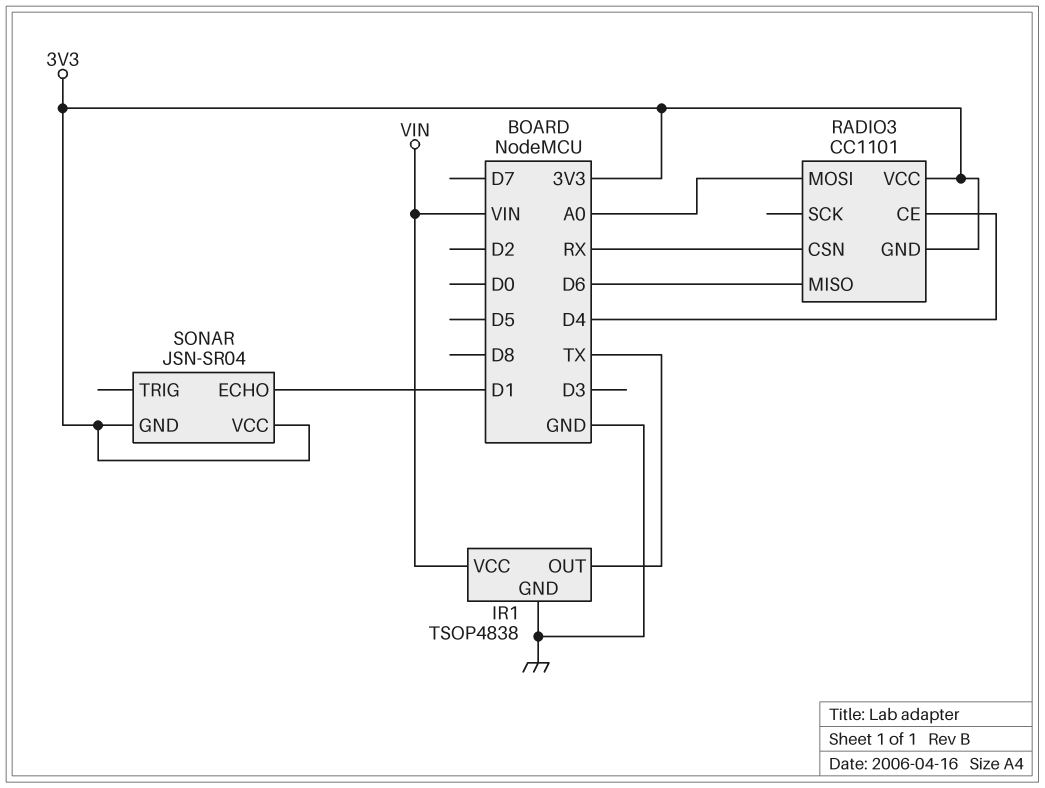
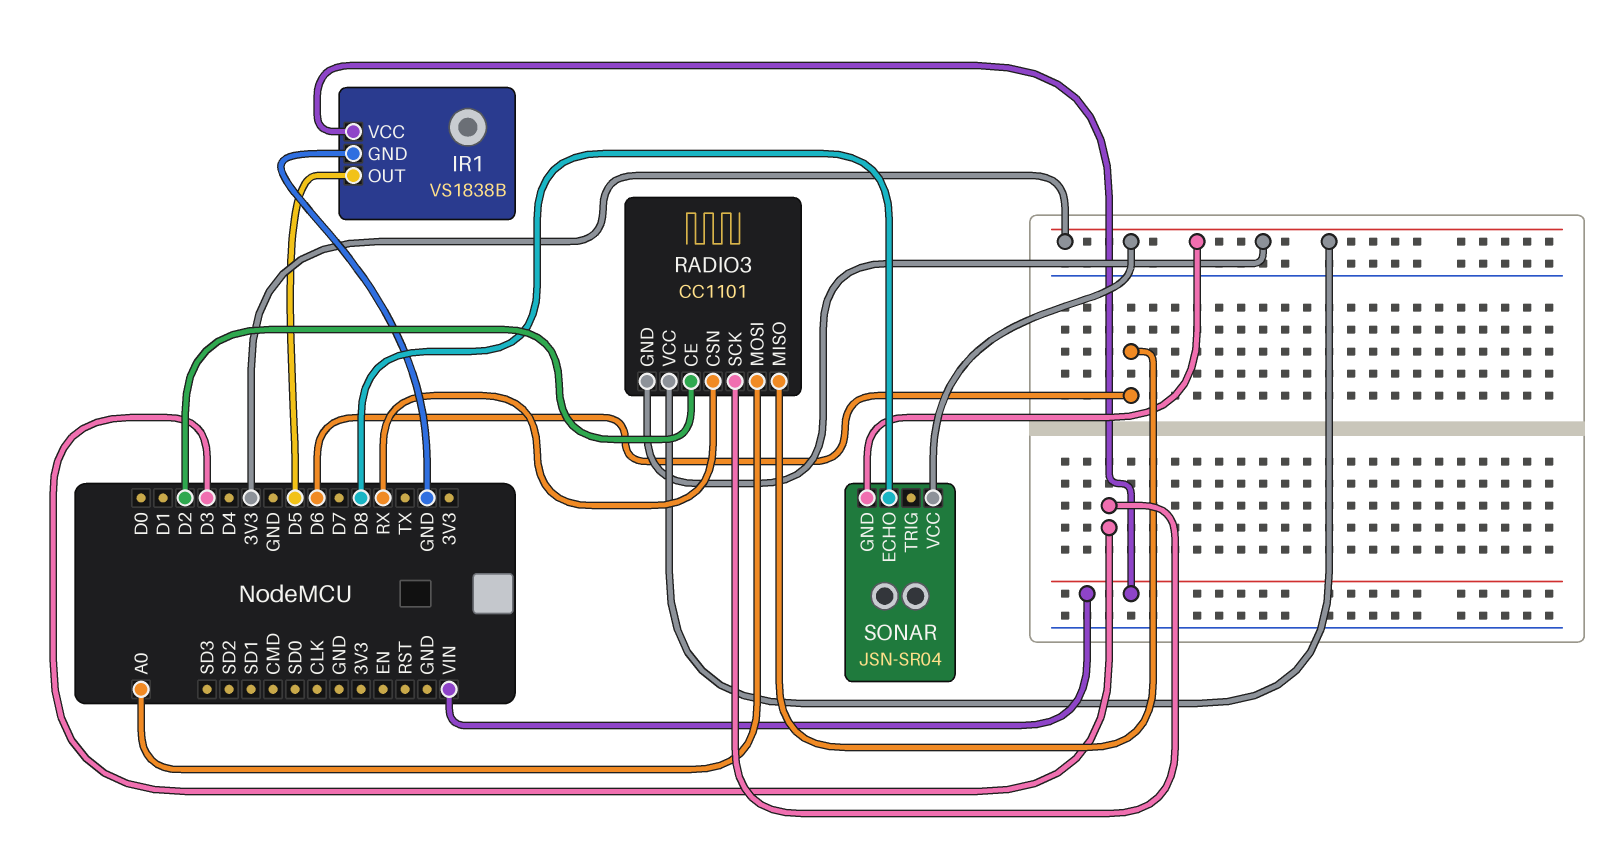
IR1: TSOP4838 -> VS1838B
IR1 pin OUT: TX -> D5
RADIO3 pin CE: D4 -> D2
RADIO3 pin SCK: none -> D3
SONAR pin ECHO: D1 -> D8

